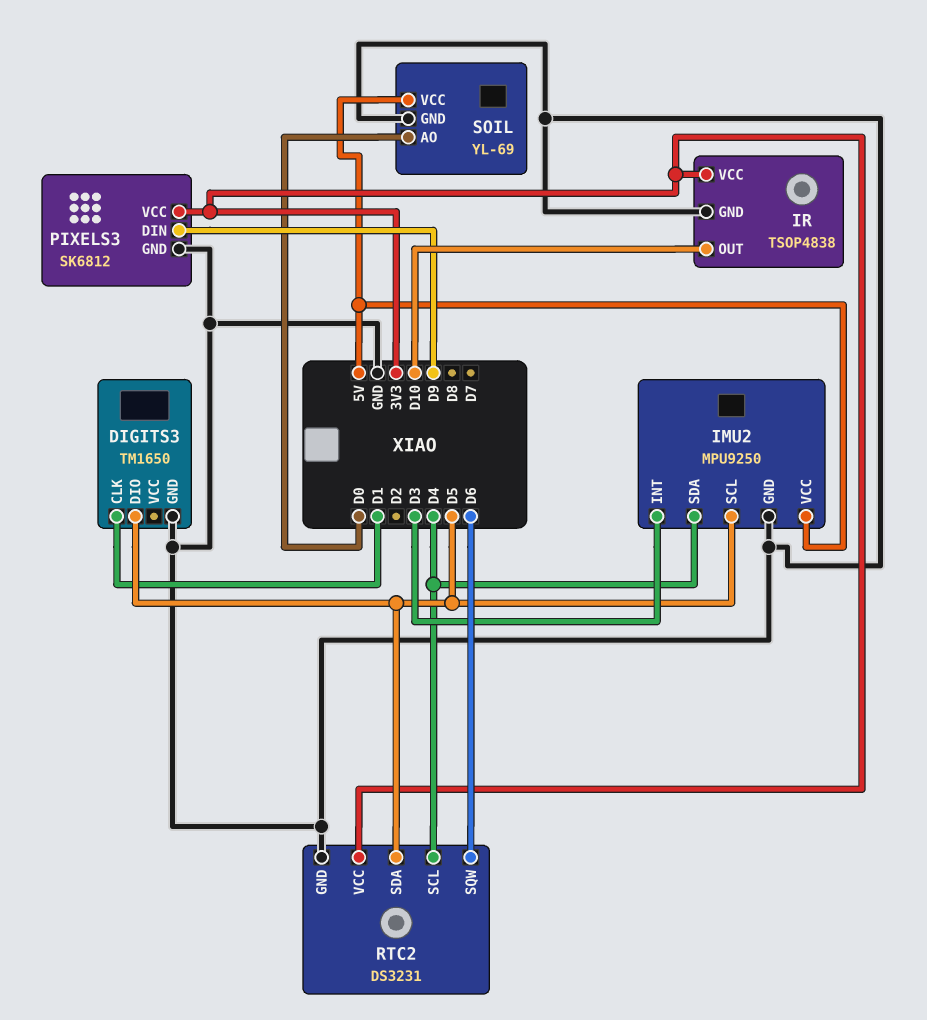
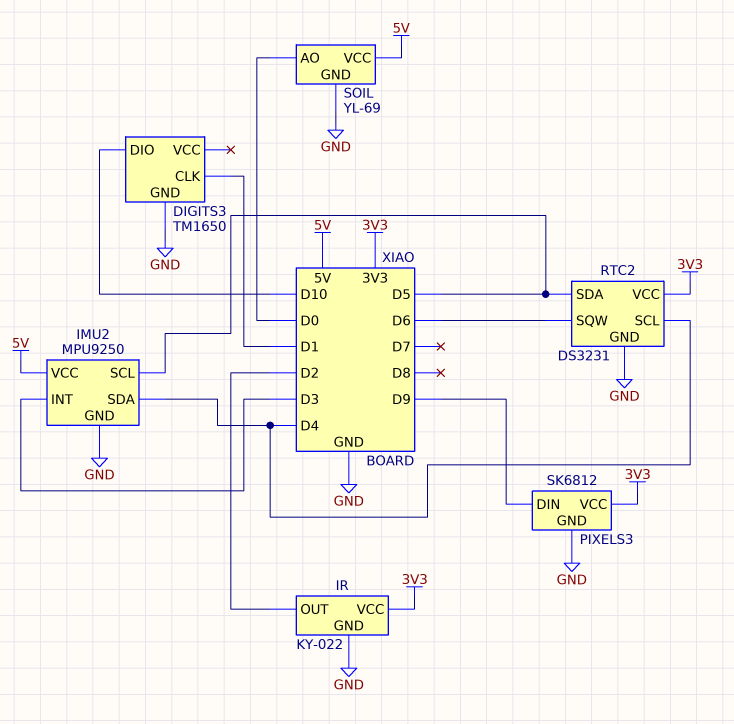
DIGITS3 pin DIO: D5 -> D10
IR: TSOP4838 -> KY-022
IR pin OUT: D10 -> D2

